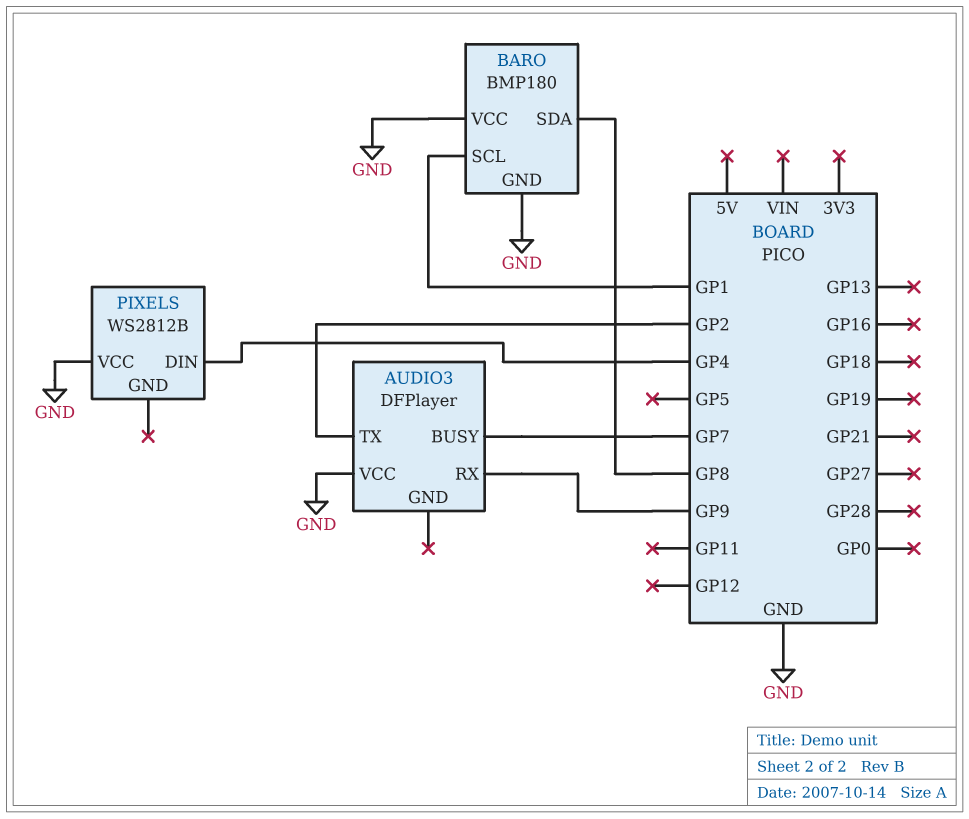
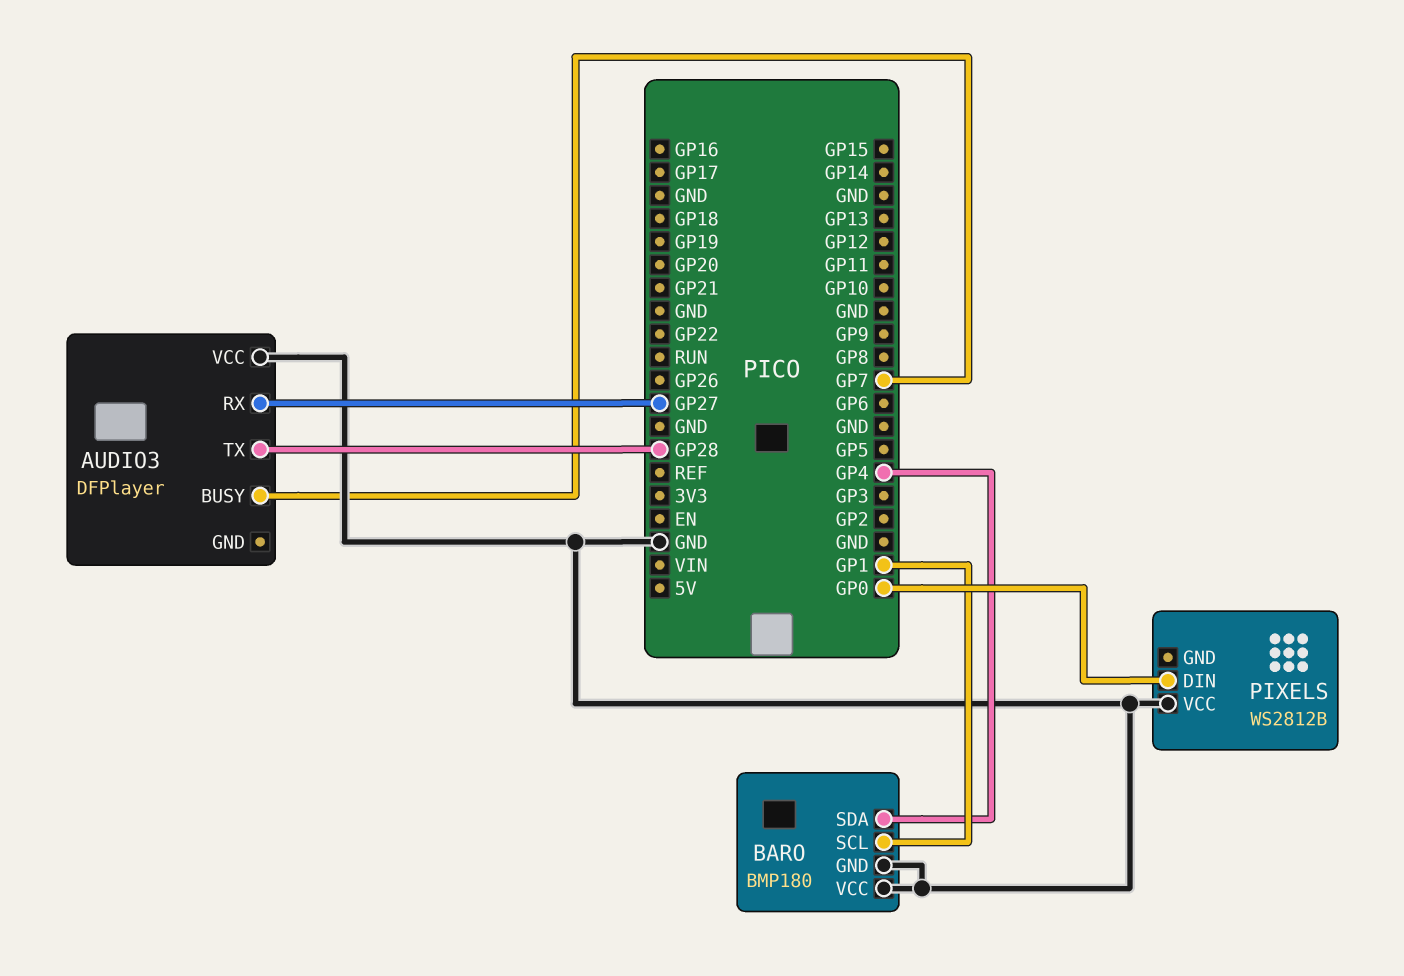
AUDIO3 pin RX: GP9 -> GP27
AUDIO3 pin TX: GP2 -> GP28
BARO pin SDA: GP8 -> GP4
PIXELS pin DIN: GP4 -> GP0

